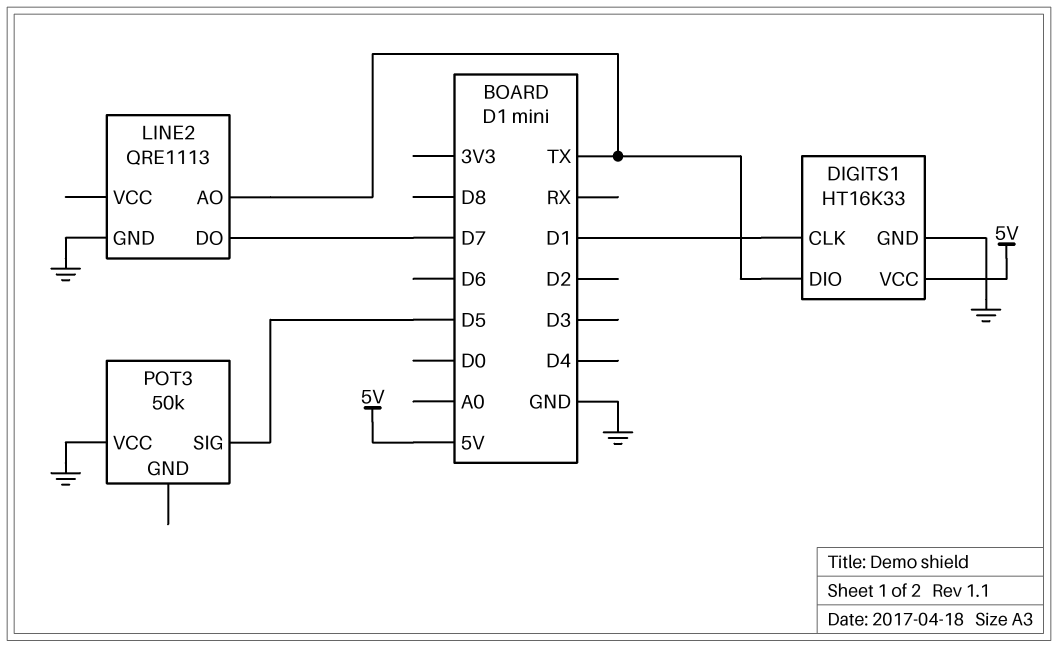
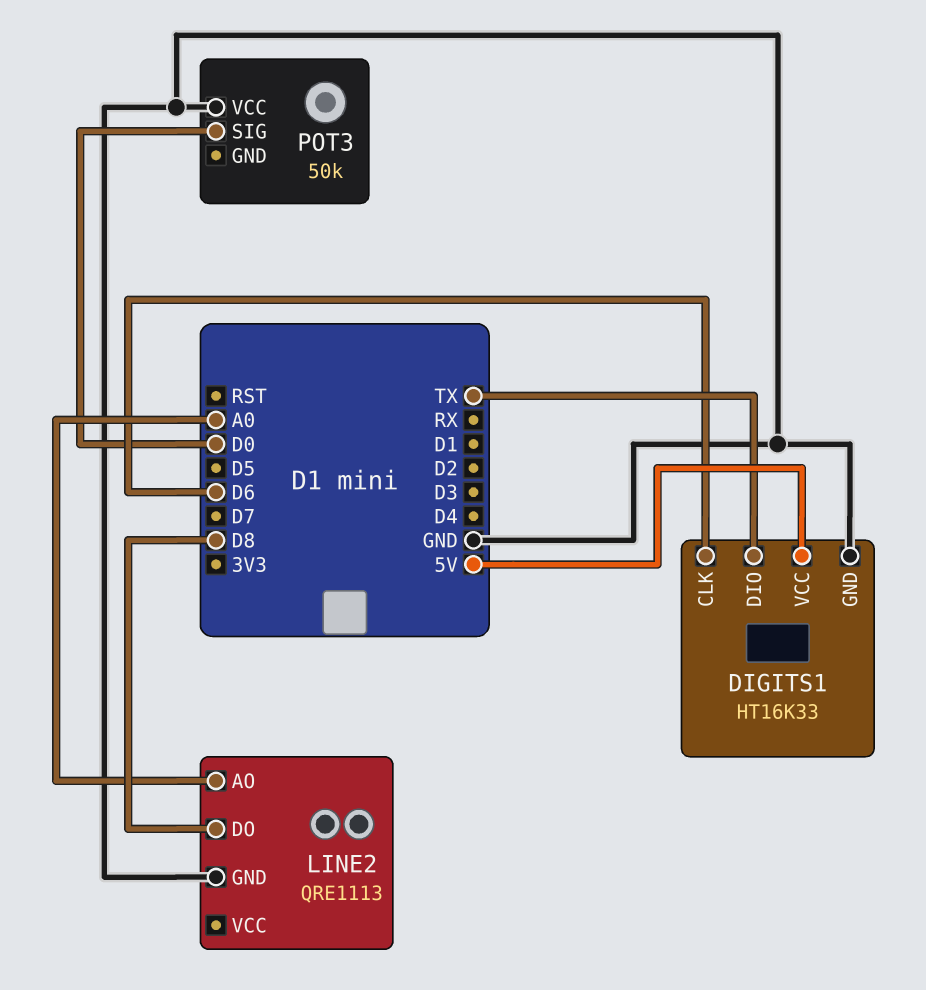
DIGITS1 pin CLK: D1 -> D6
LINE2 pin AO: TX -> A0
LINE2 pin DO: D7 -> D8
POT3 pin SIG: D5 -> D0

